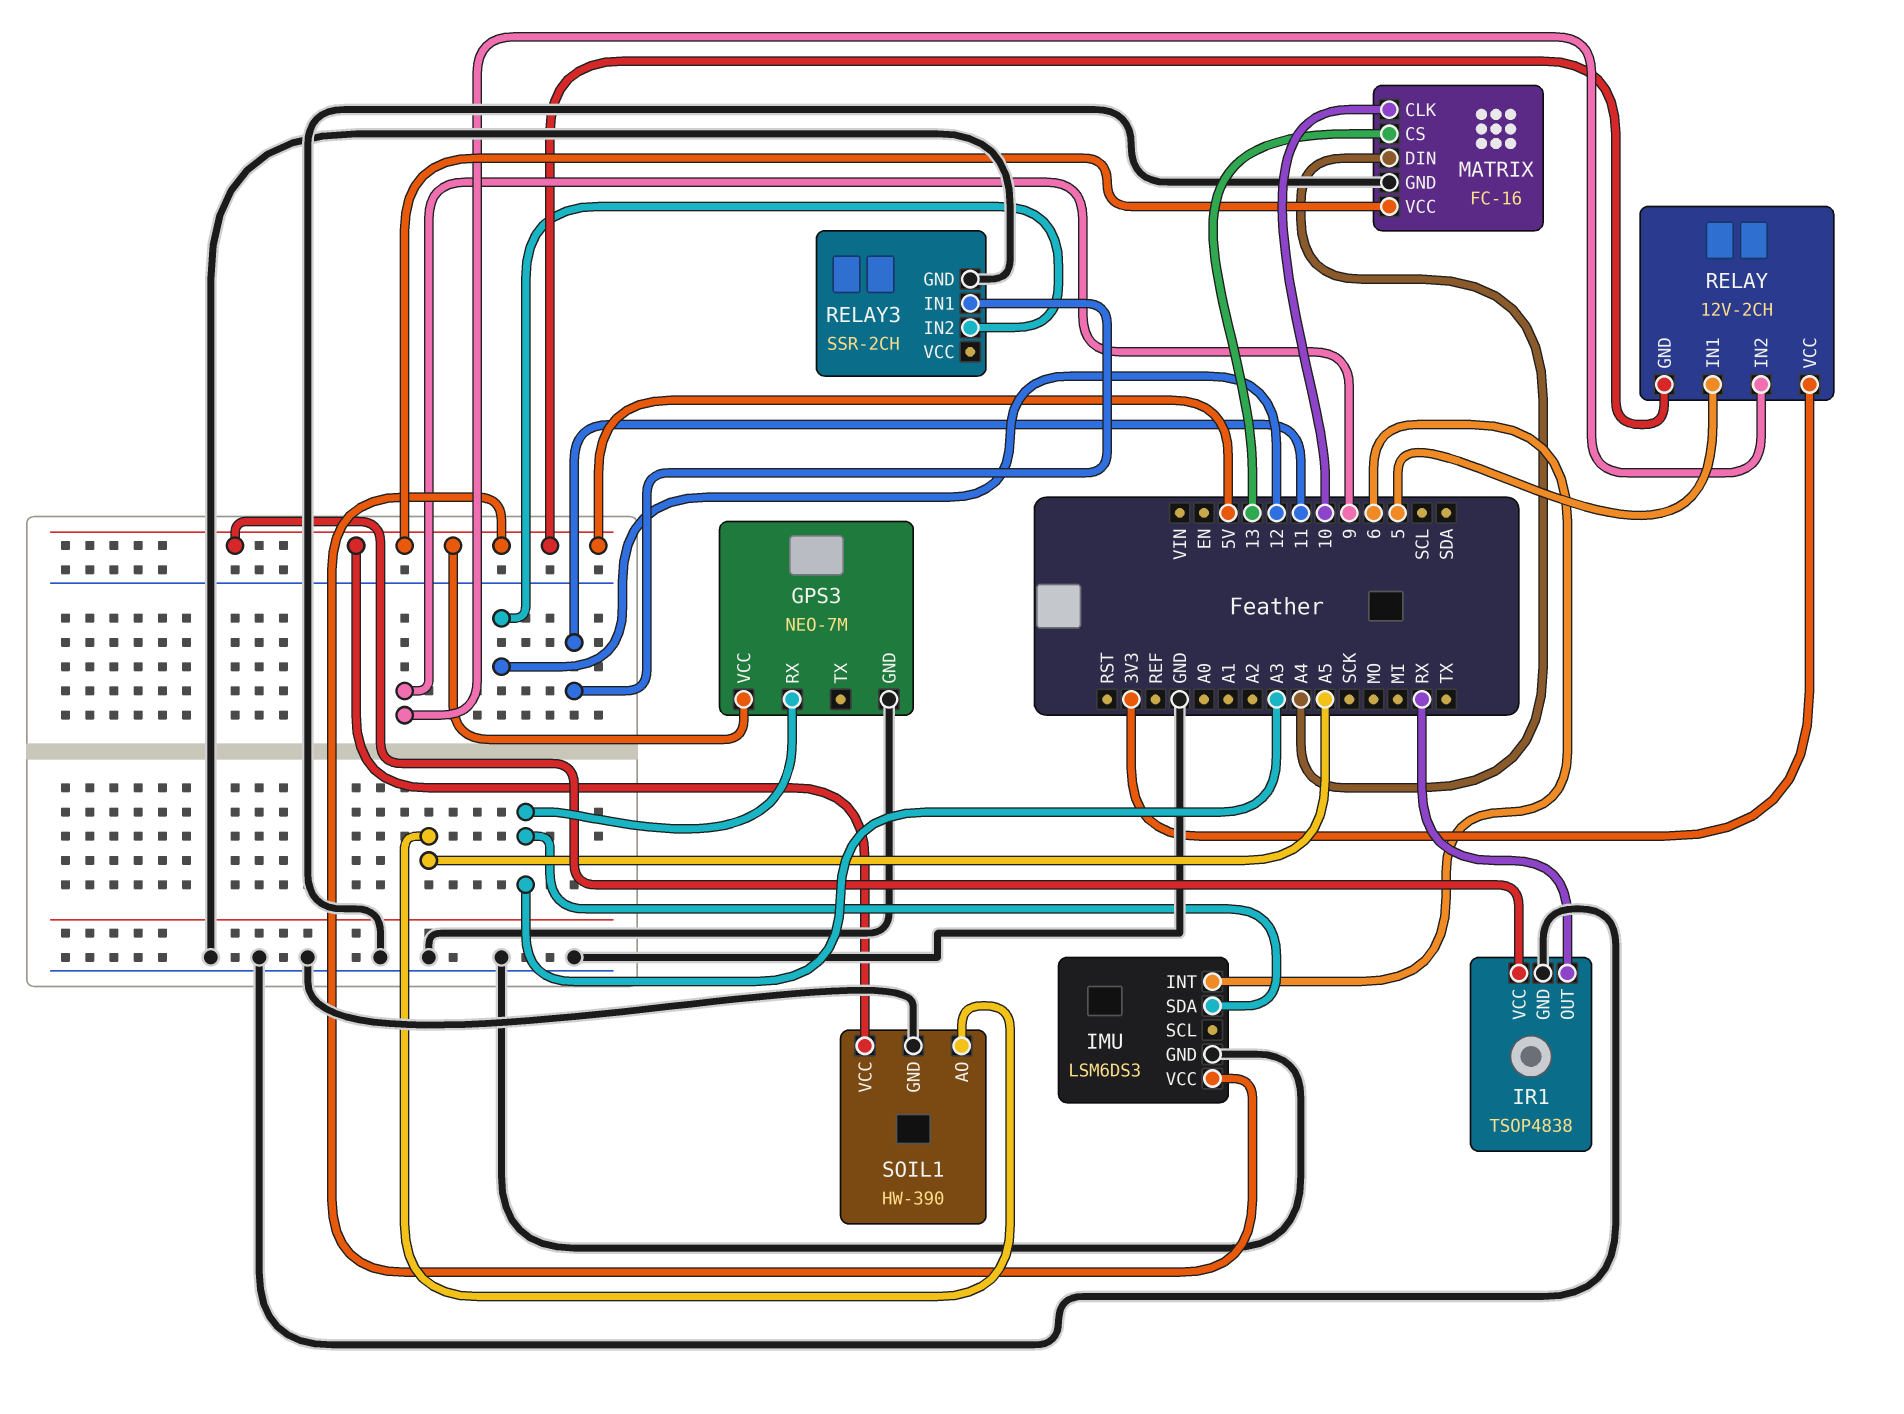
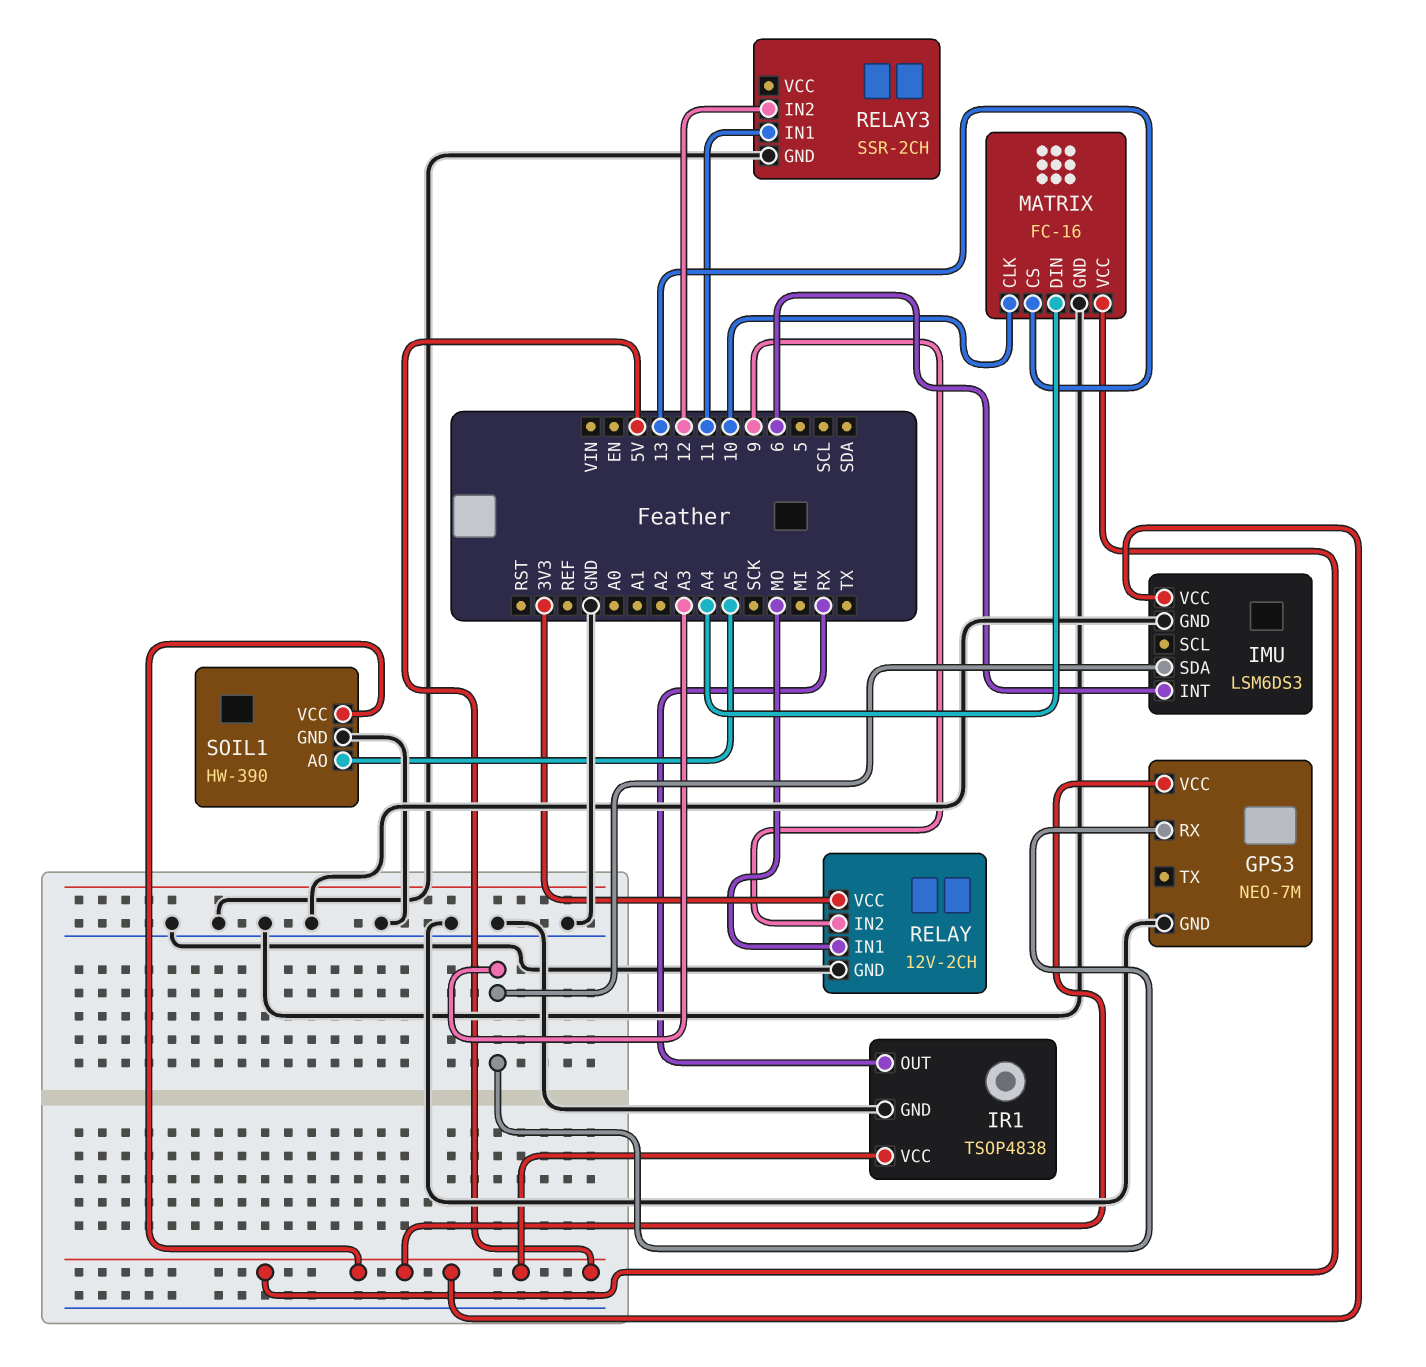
RELAY pin GND: 5V -> GND
RELAY pin IN1: 5 -> MO

